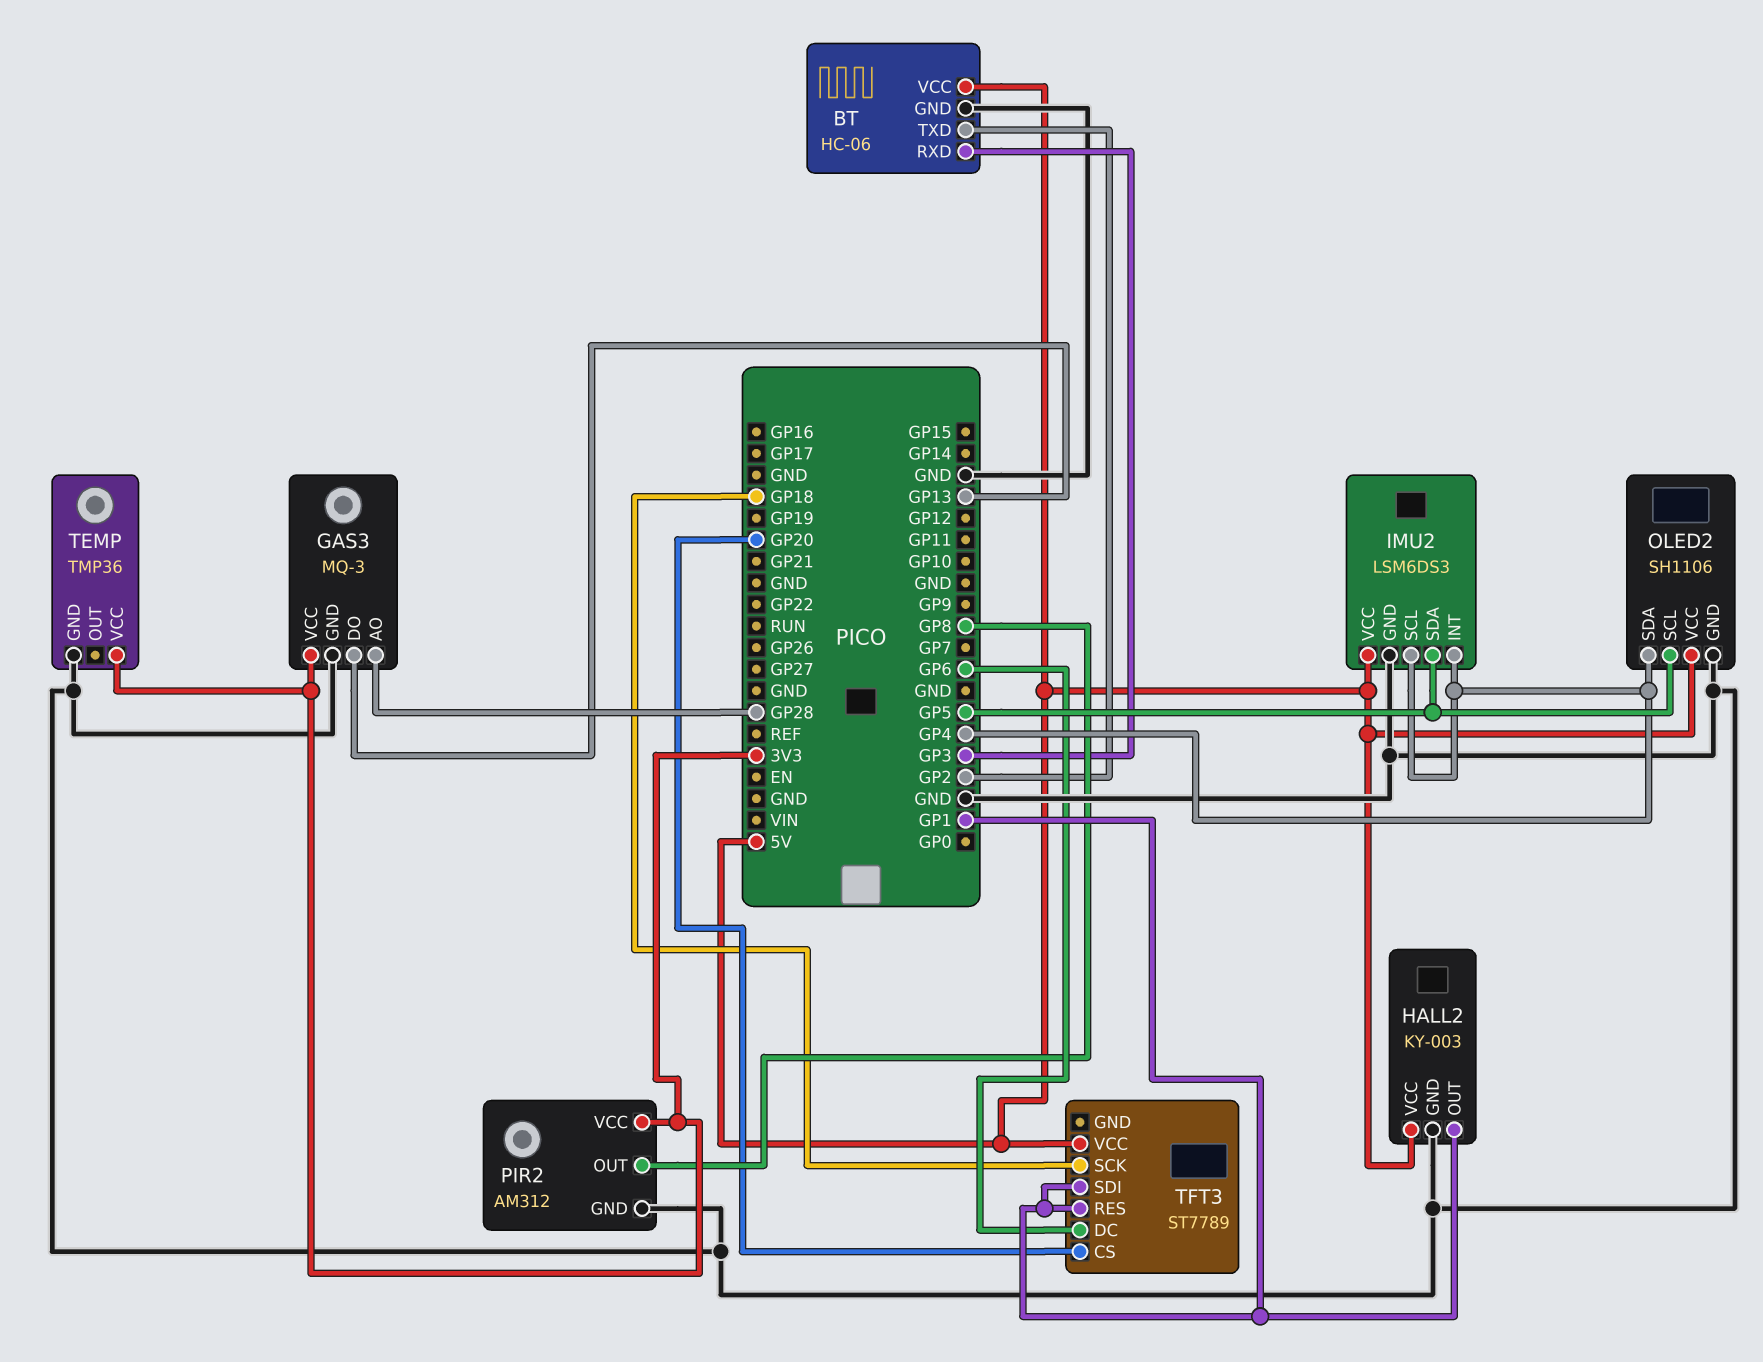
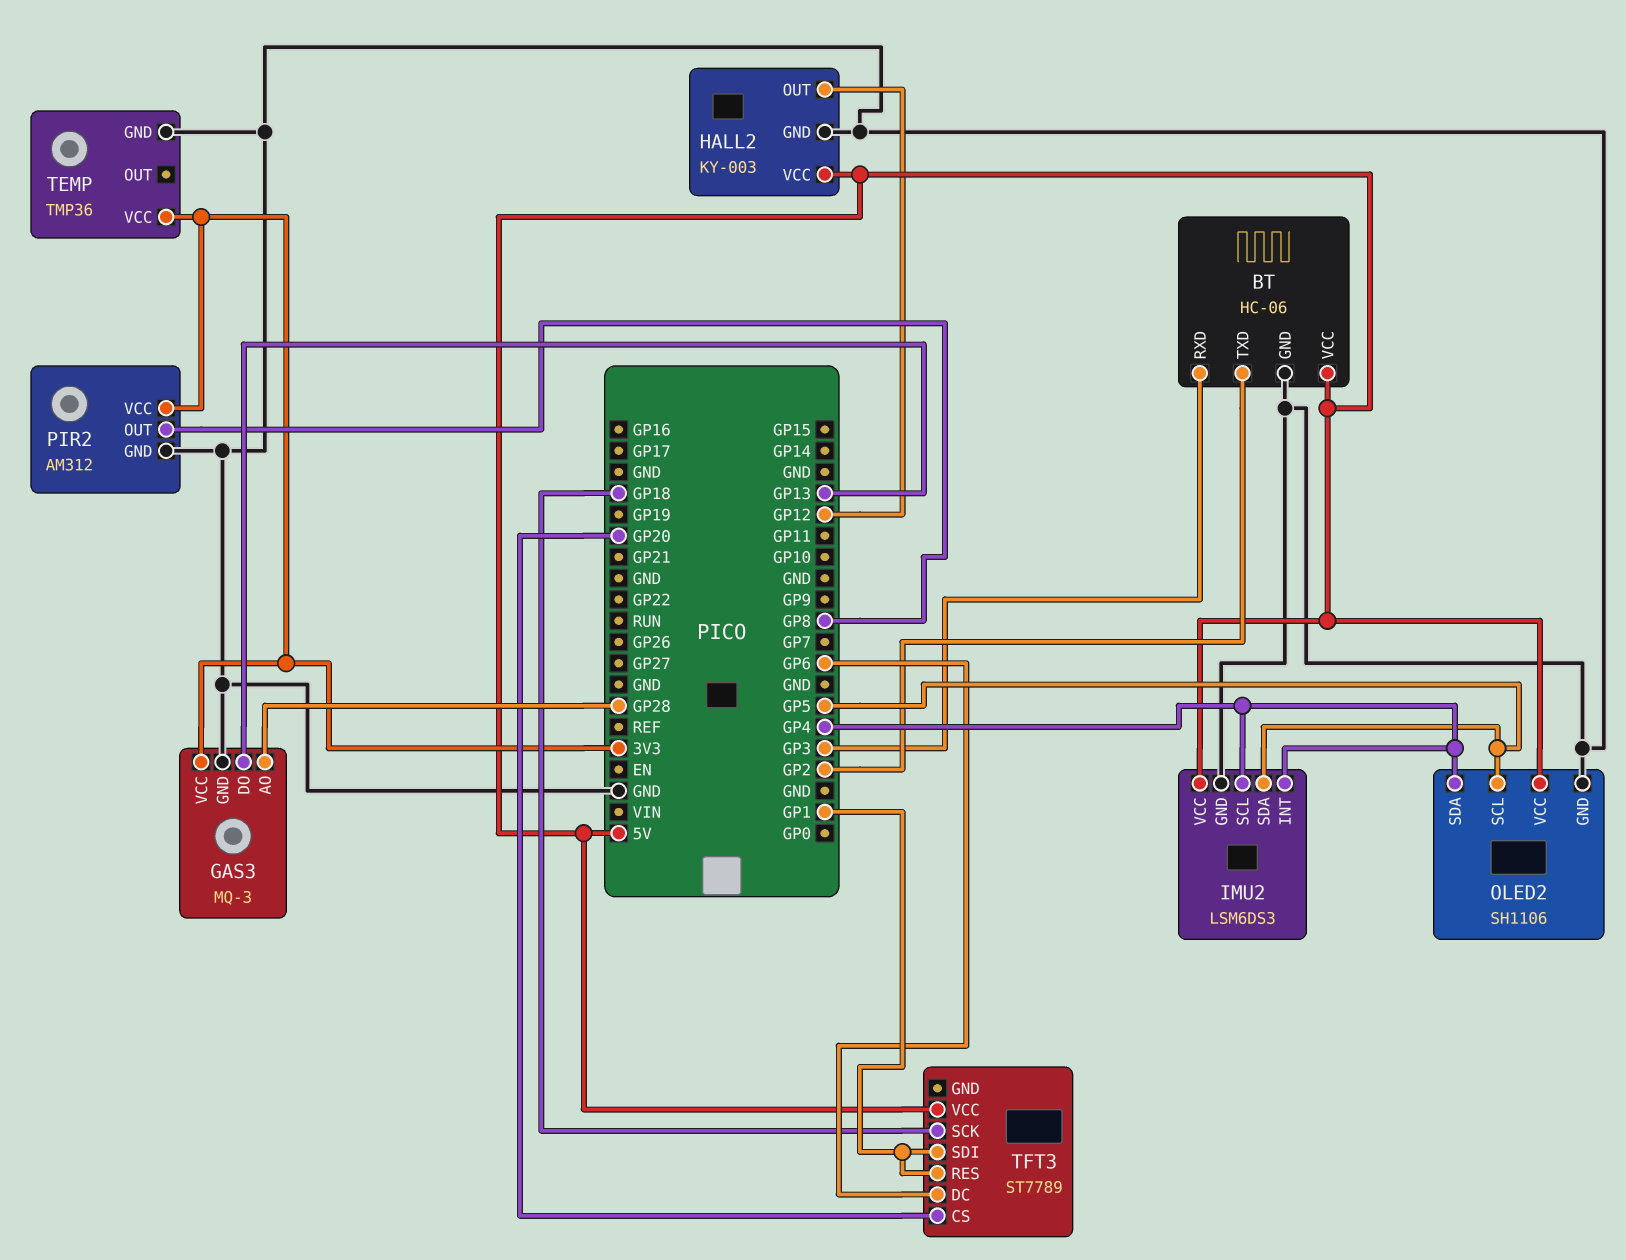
HALL2 pin OUT: GP1 -> GP12

